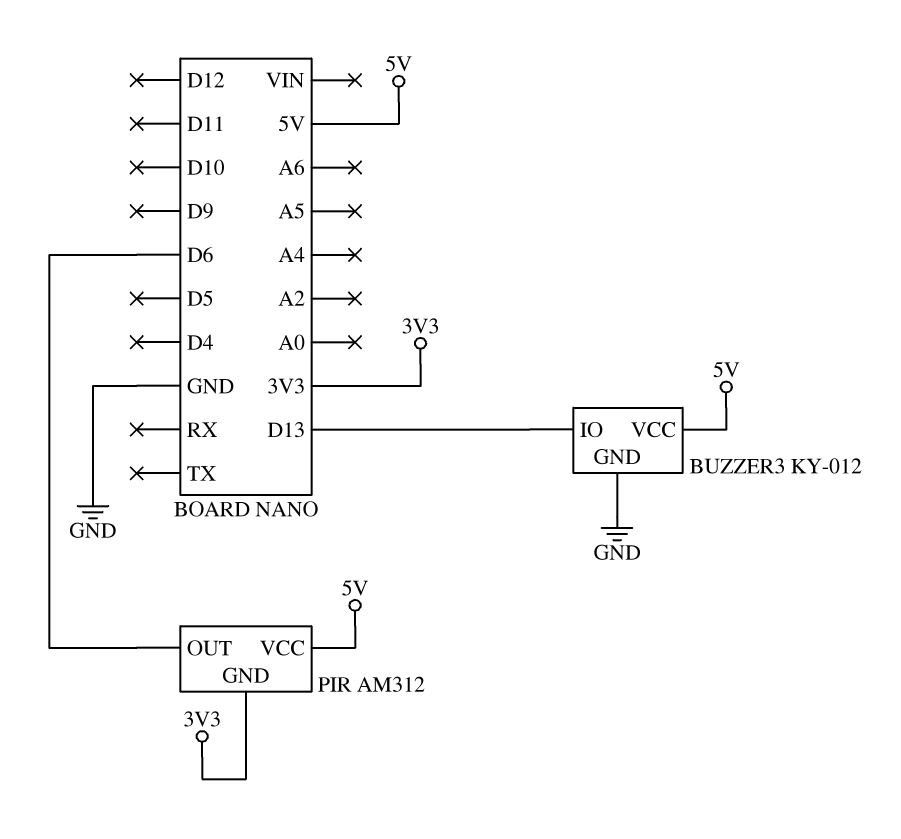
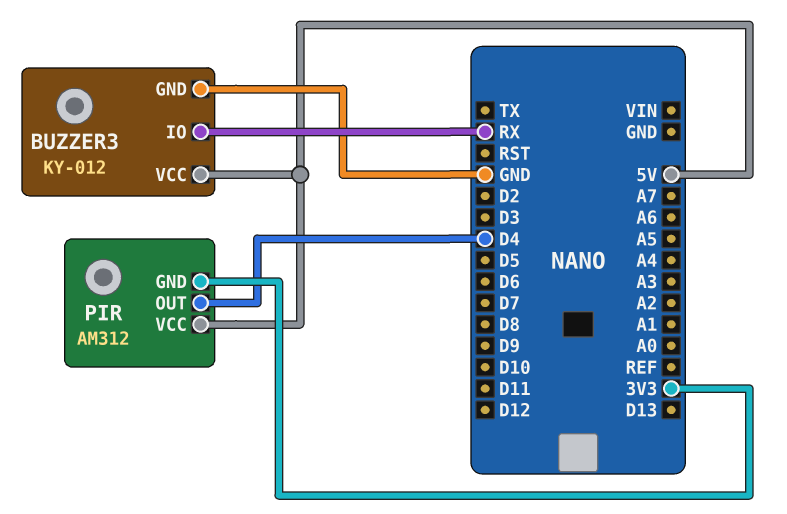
BUZZER3 pin IO: D13 -> RX
PIR pin OUT: D6 -> D4

